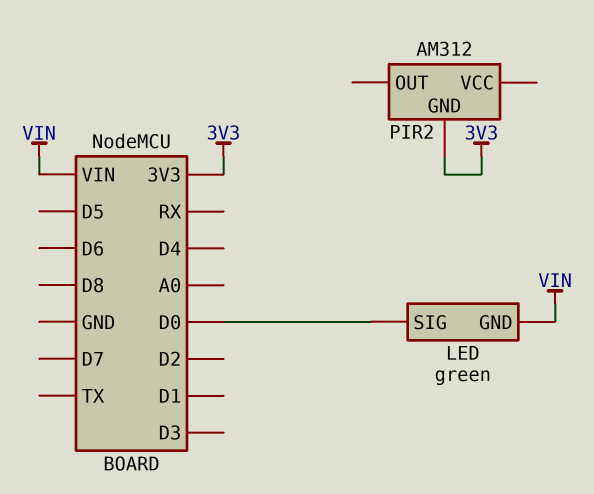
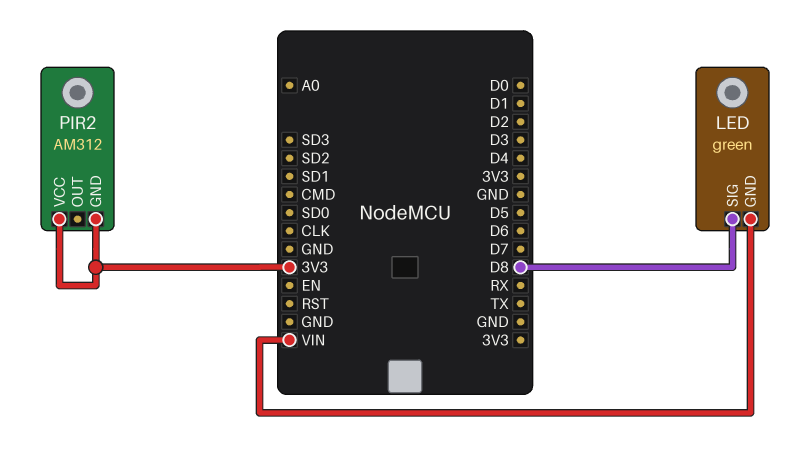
LED pin SIG: D0 -> D8
PIR2 pin VCC: none -> 3V3

